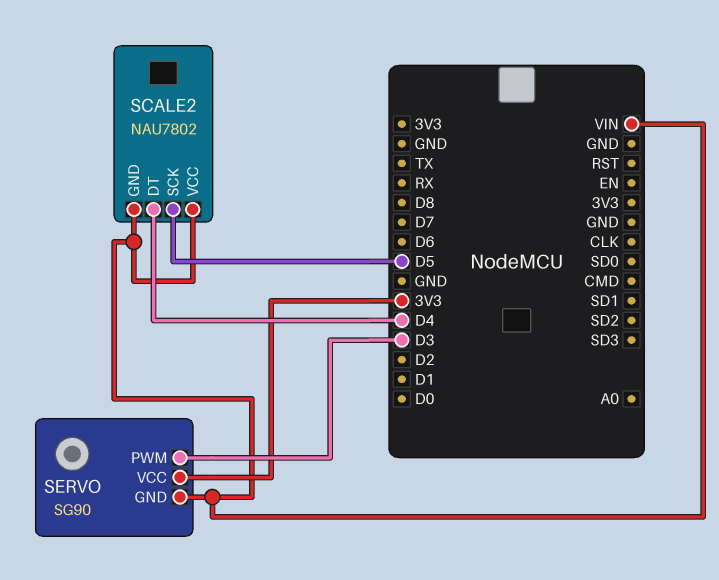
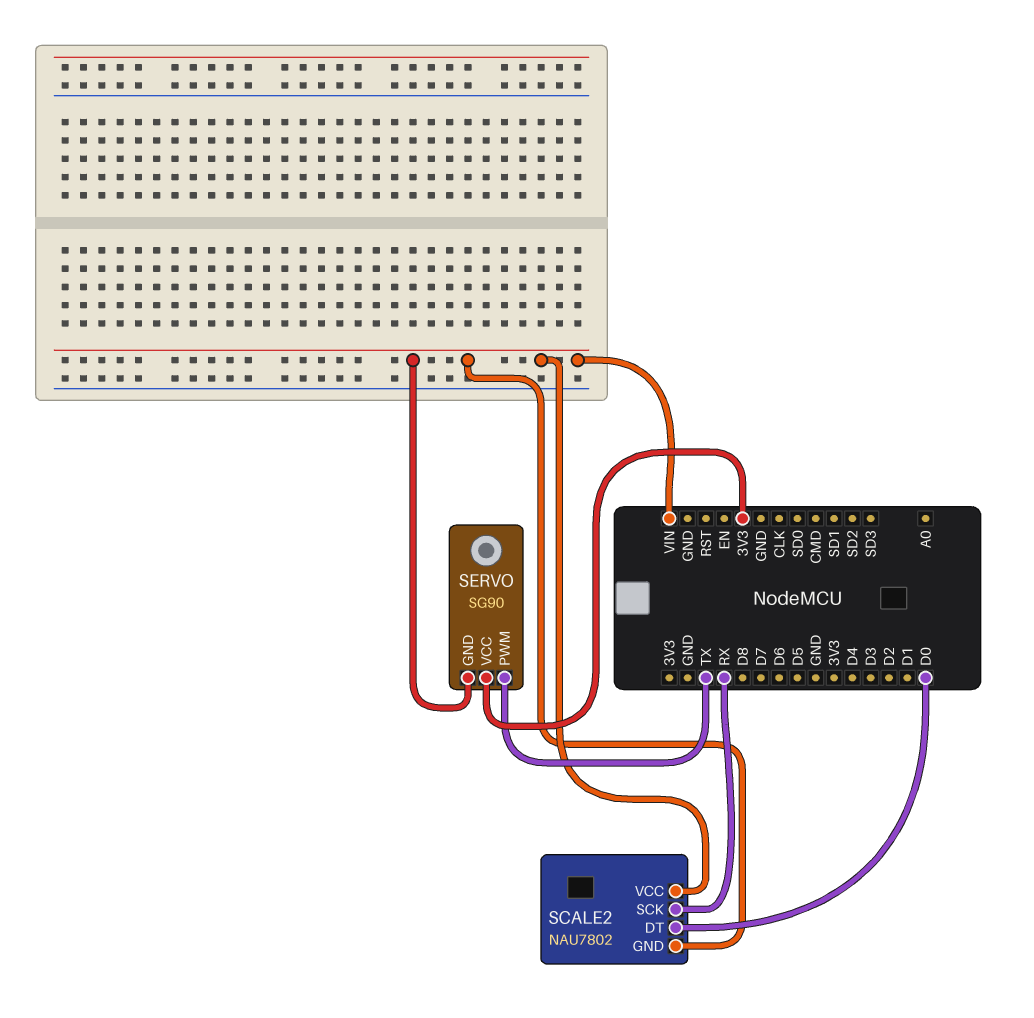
SCALE2 pin DT: D4 -> D0
SCALE2 pin SCK: D5 -> RX
SERVO pin PWM: D3 -> TX

